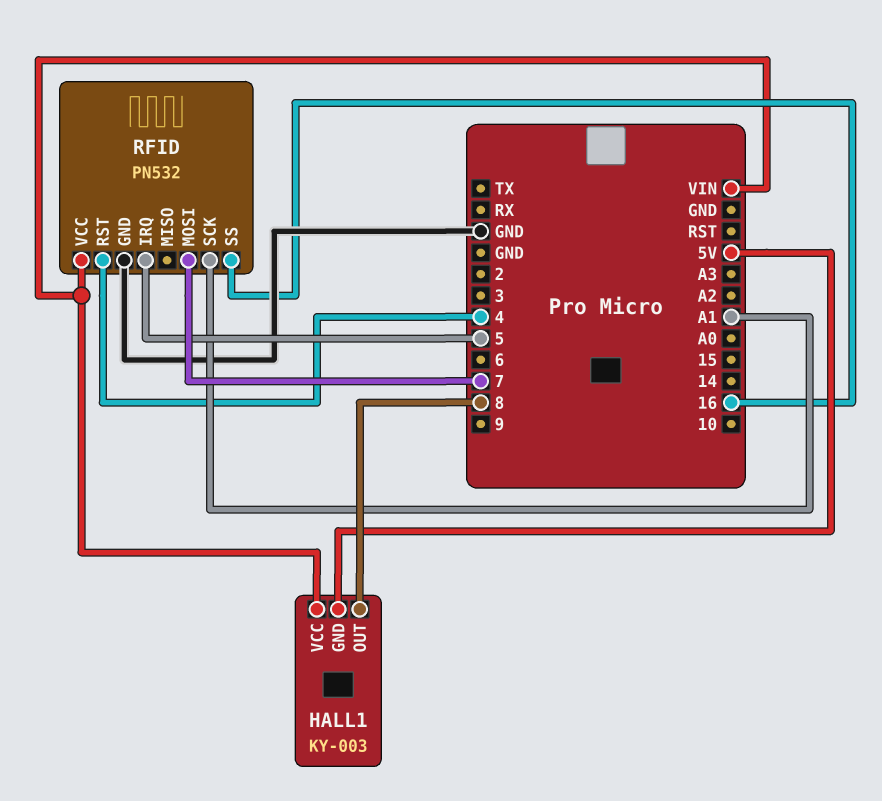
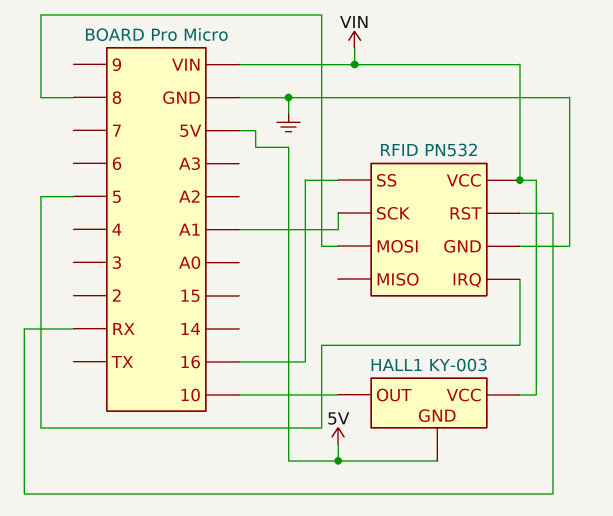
HALL1 pin OUT: 8 -> 10
RFID pin MOSI: 7 -> 8
RFID pin RST: 4 -> RX

